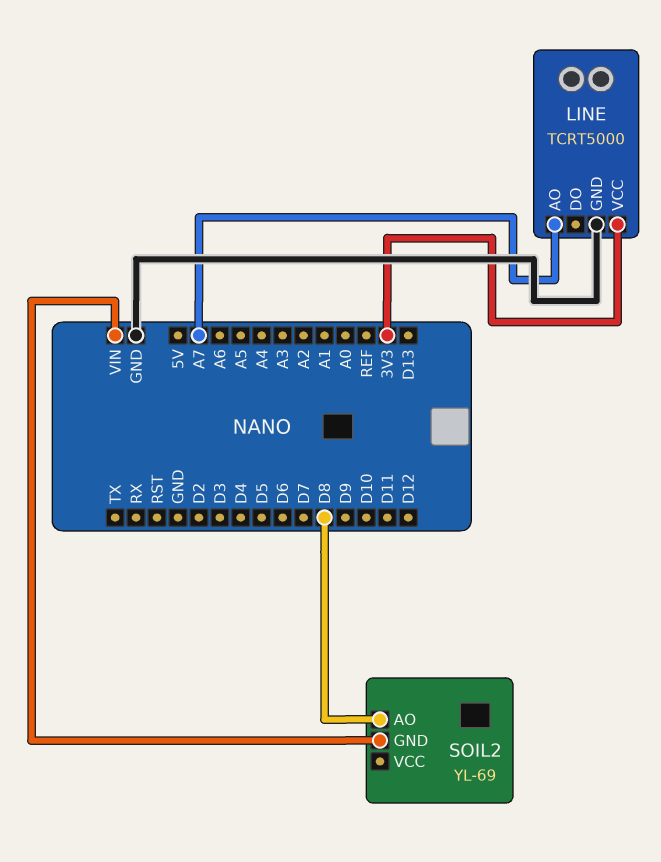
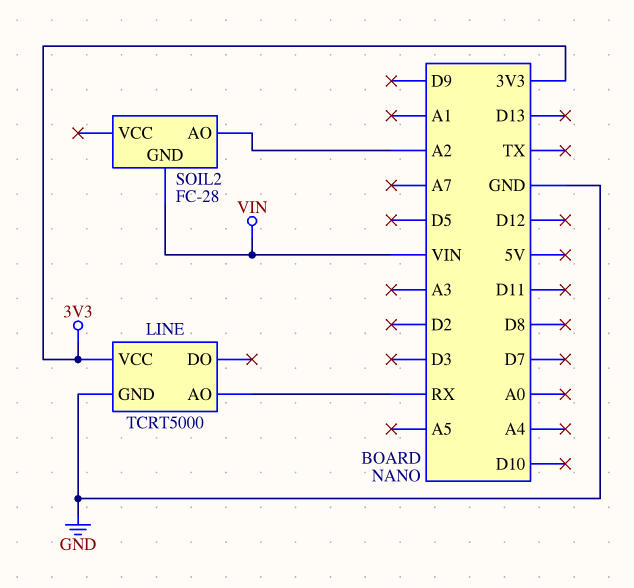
LINE pin AO: A7 -> RX
SOIL2: YL-69 -> FC-28
SOIL2 pin AO: D8 -> A2

